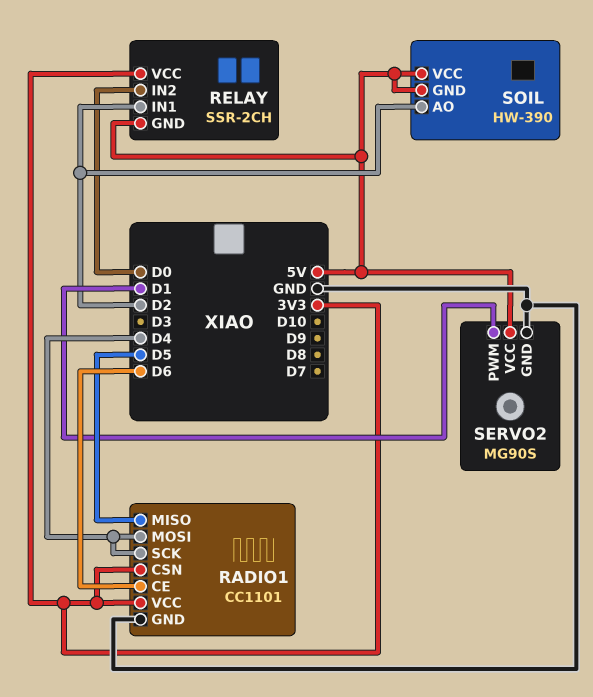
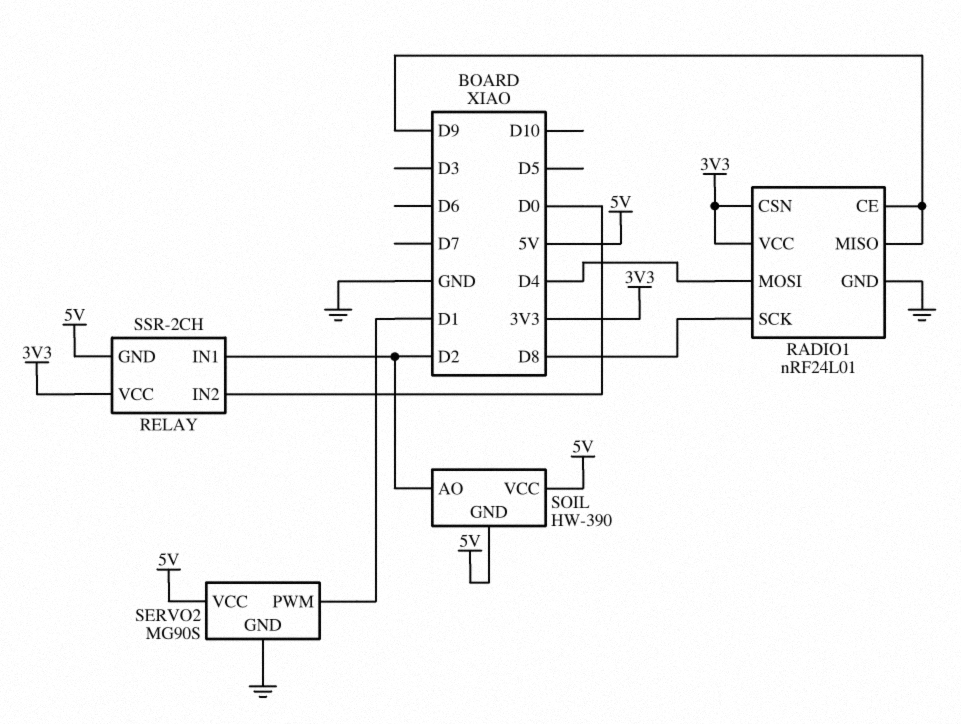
RADIO1: CC1101 -> nRF24L01
RADIO1 pin CE: D6 -> D9
RADIO1 pin MISO: D5 -> D9
RADIO1 pin SCK: D4 -> D8

